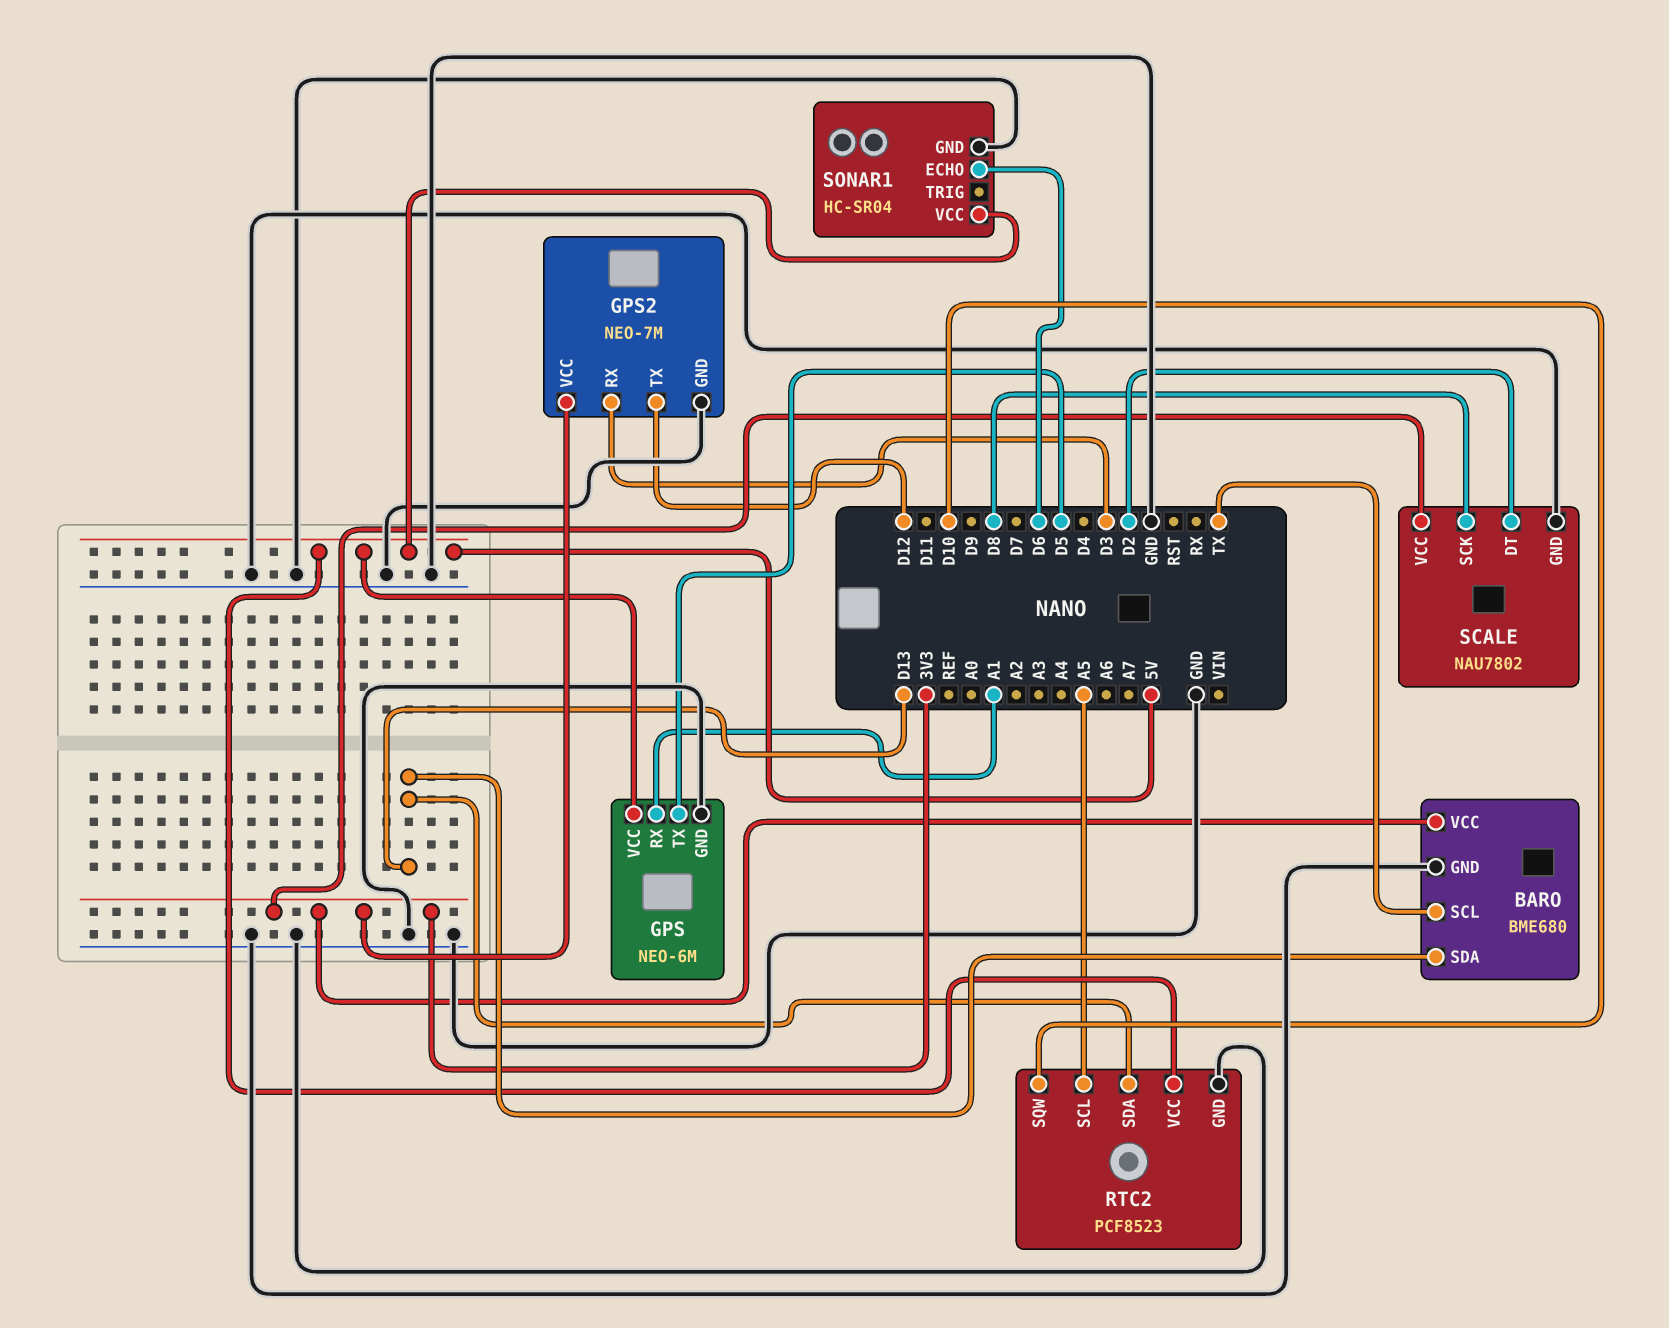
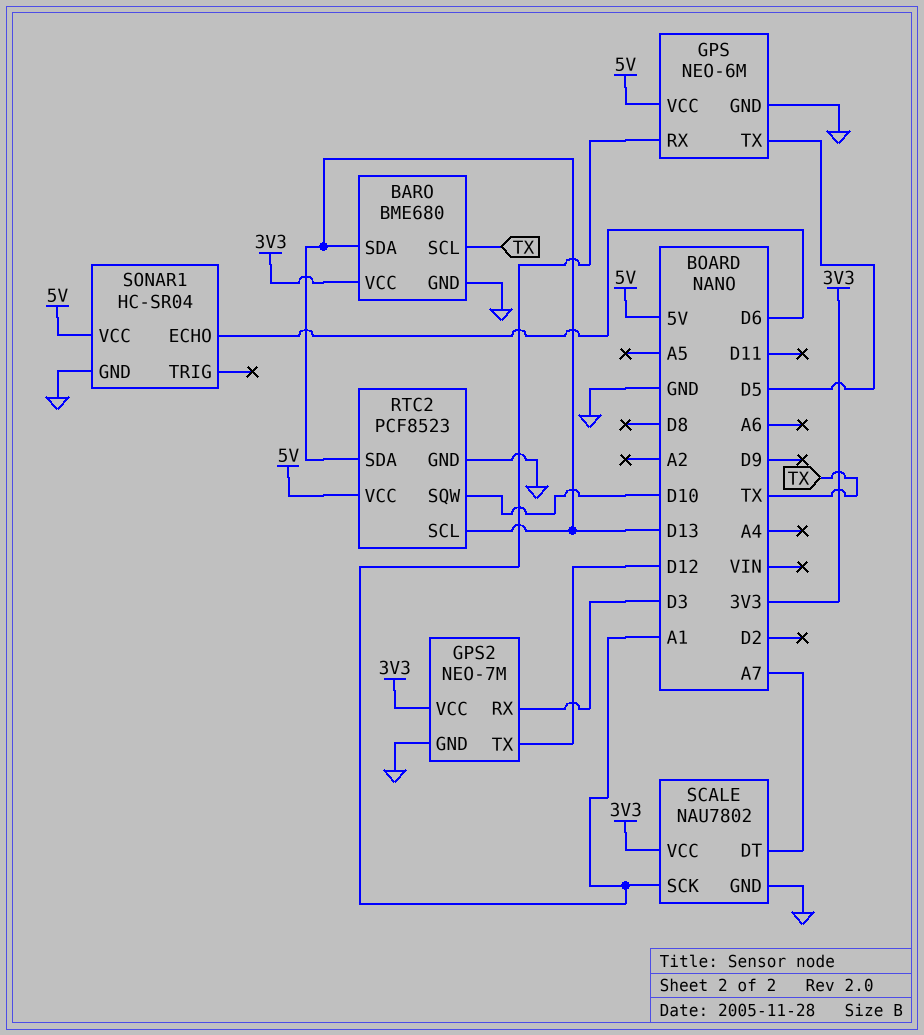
RTC2 pin SCL: A5 -> D13
SCALE pin DT: D2 -> A7
SCALE pin SCK: D8 -> A1

